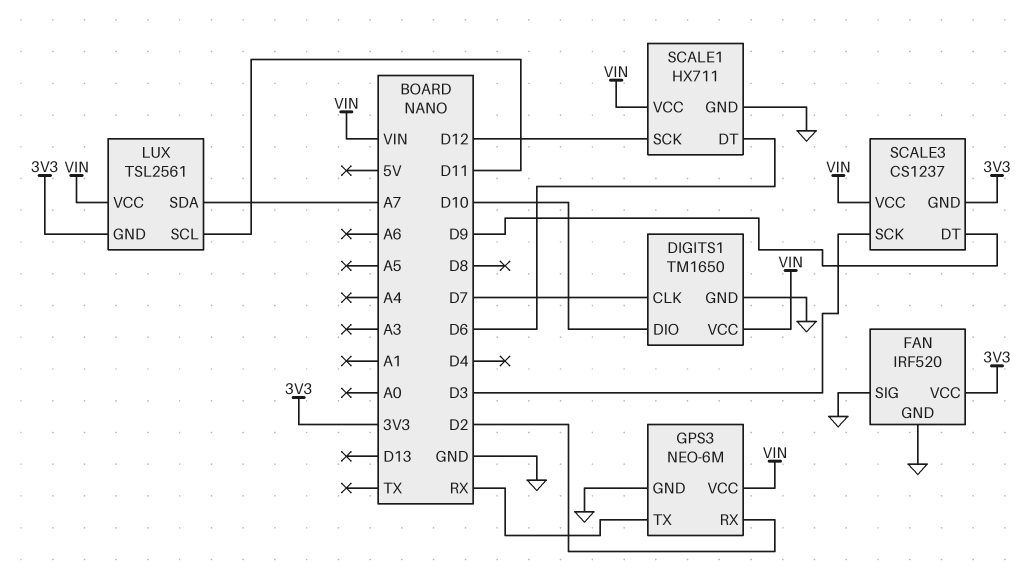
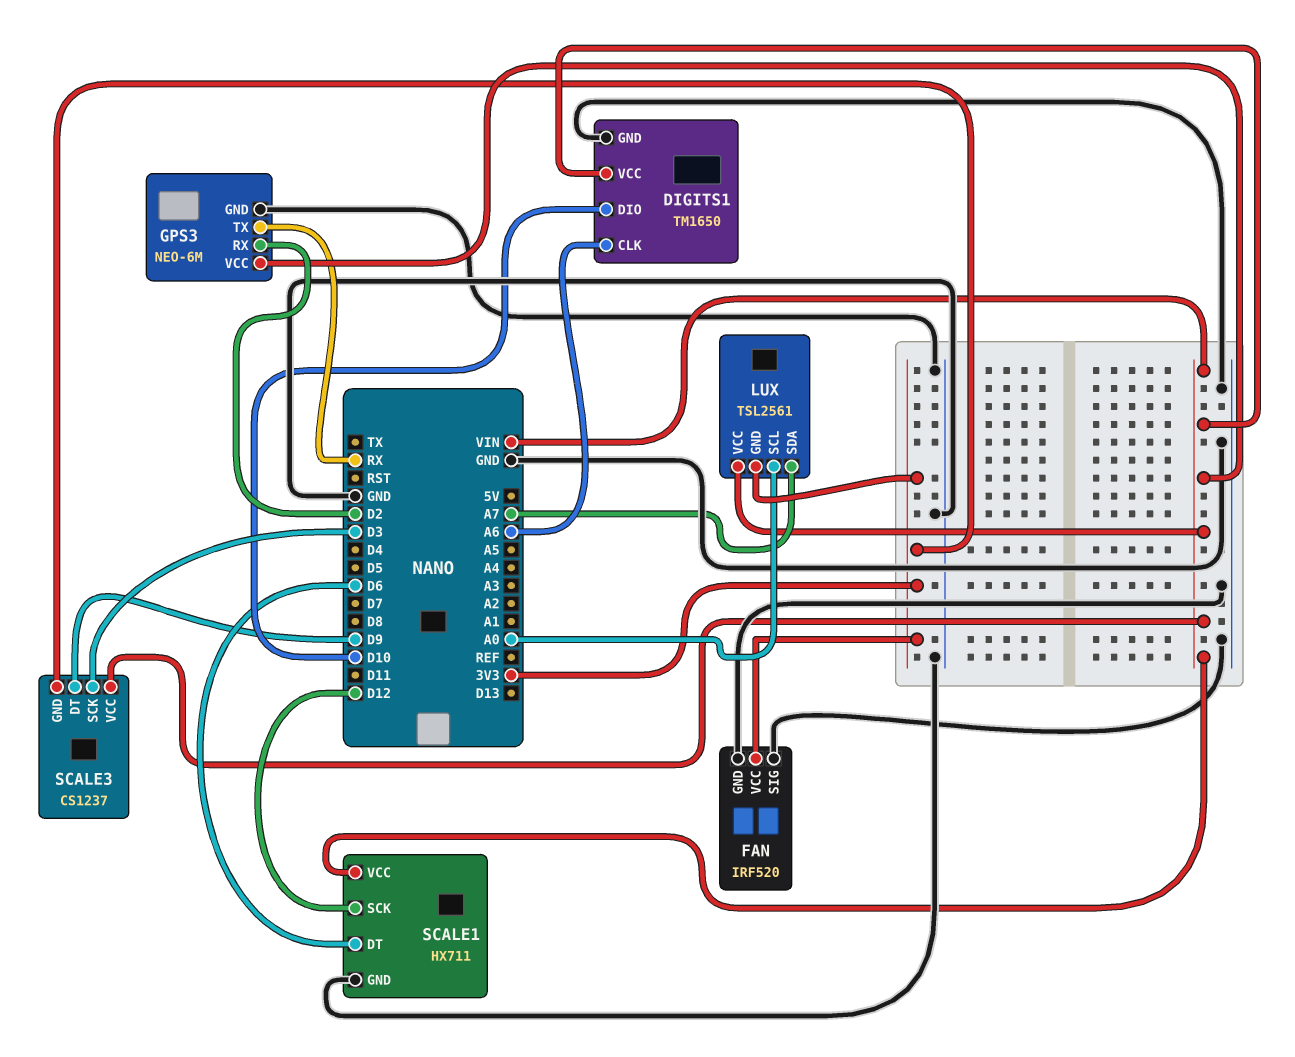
DIGITS1 pin CLK: D7 -> A6
LUX pin SCL: D11 -> A0

